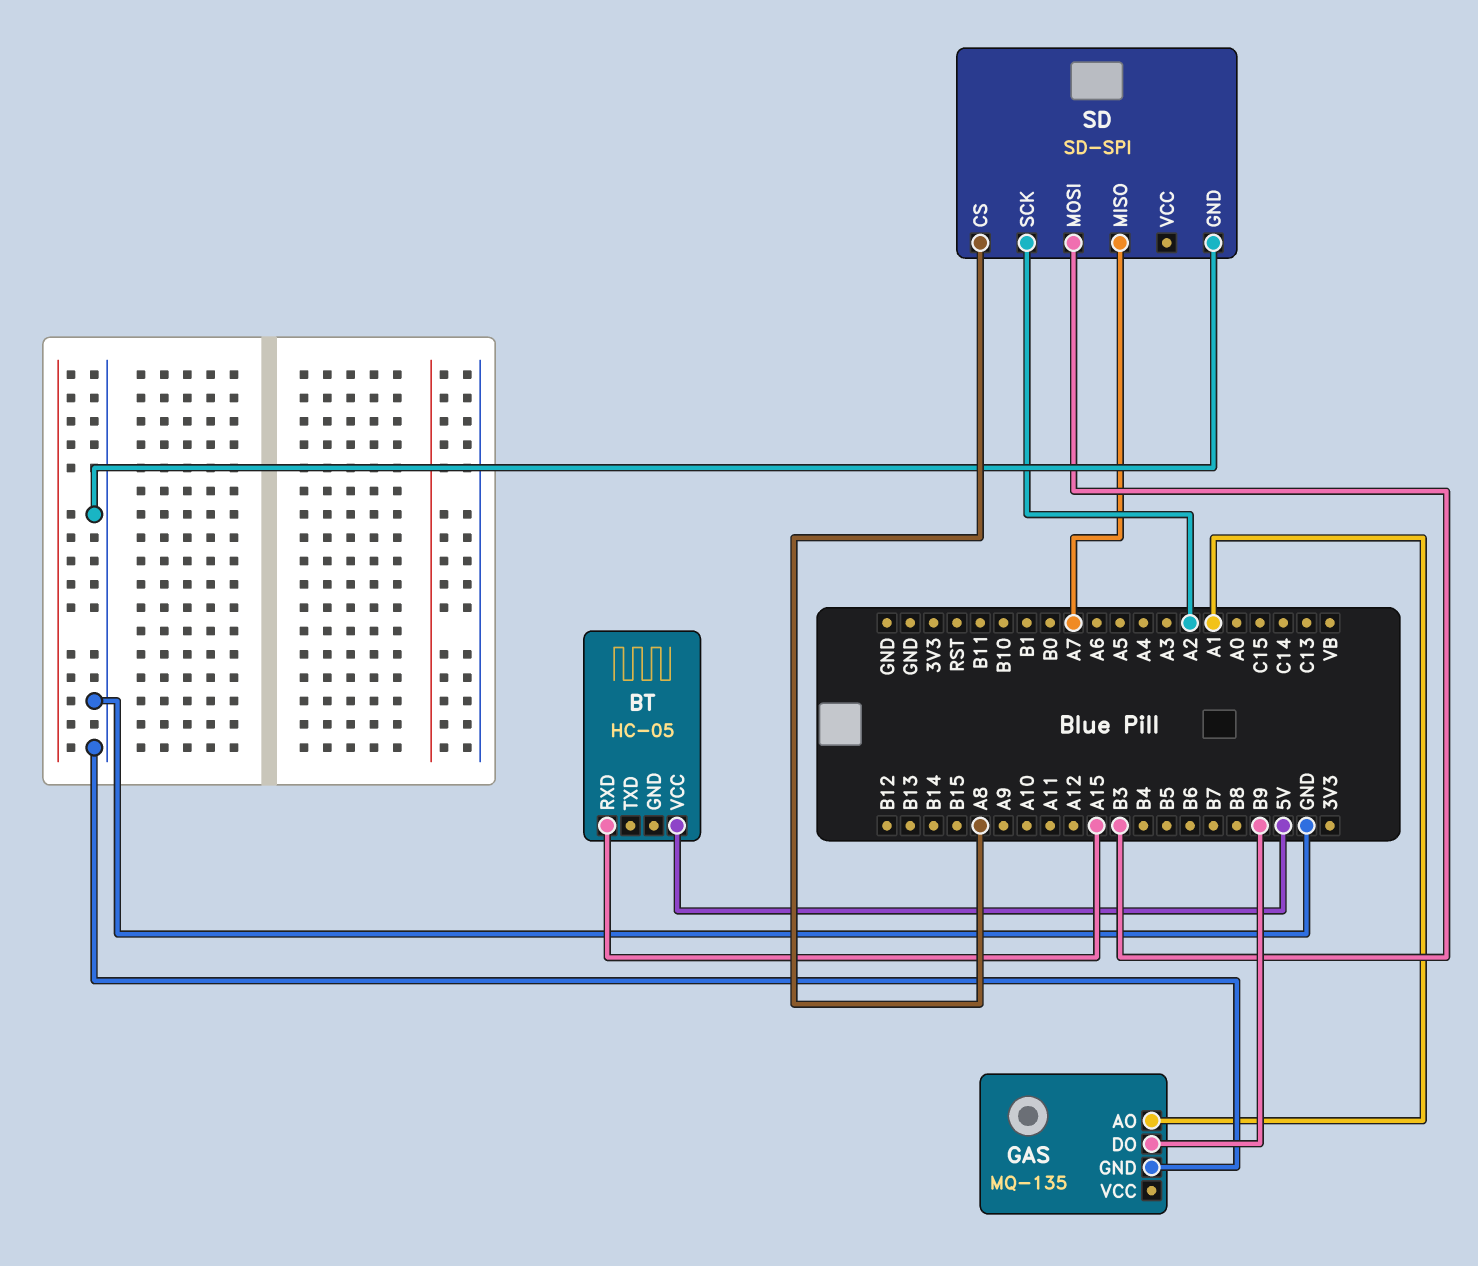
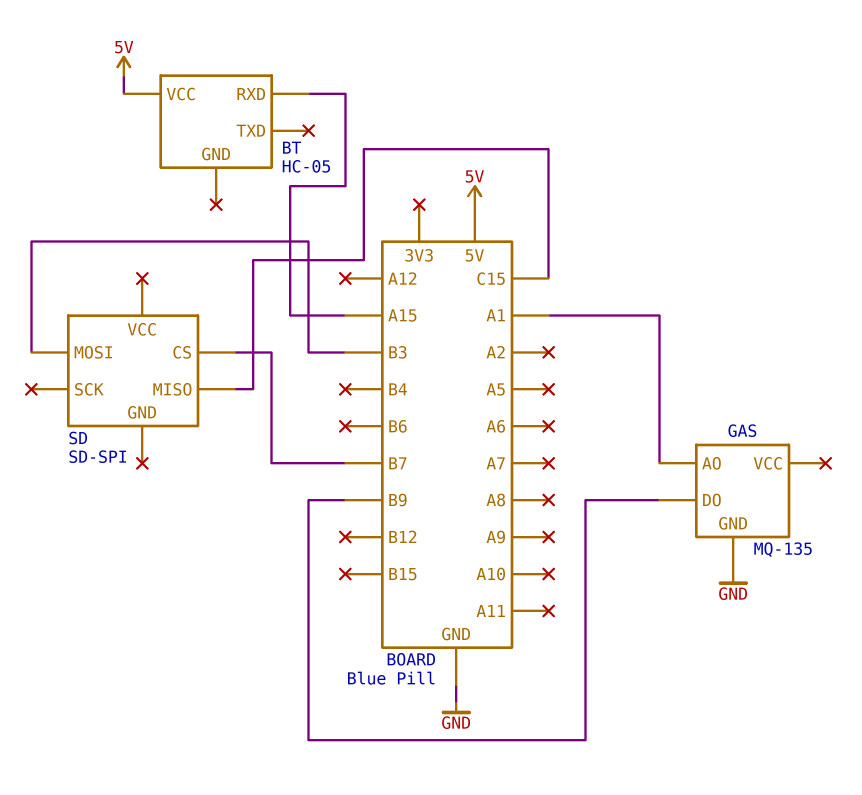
SD pin CS: A8 -> B7
SD pin GND: GND -> none
SD pin MISO: A7 -> C15
SD pin SCK: A2 -> none

